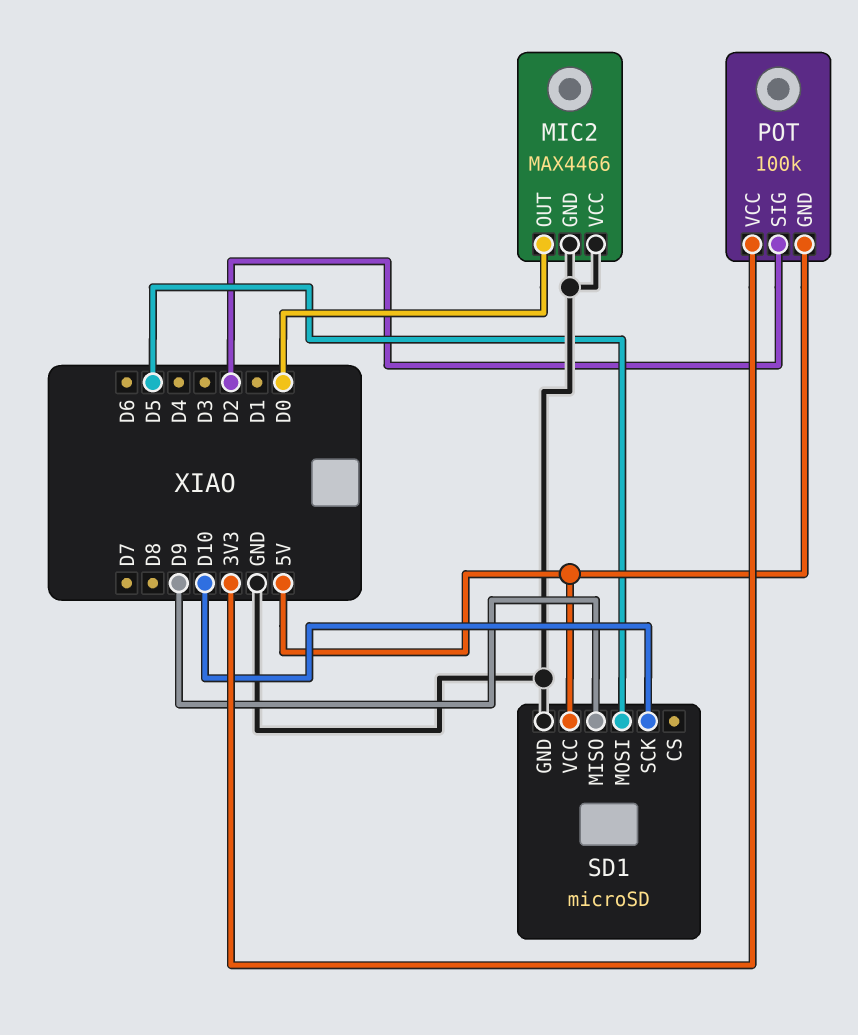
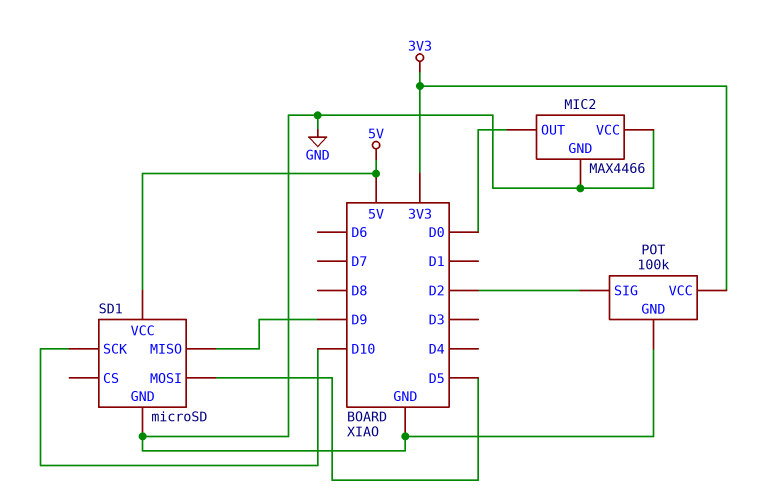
POT pin GND: 5V -> GND

